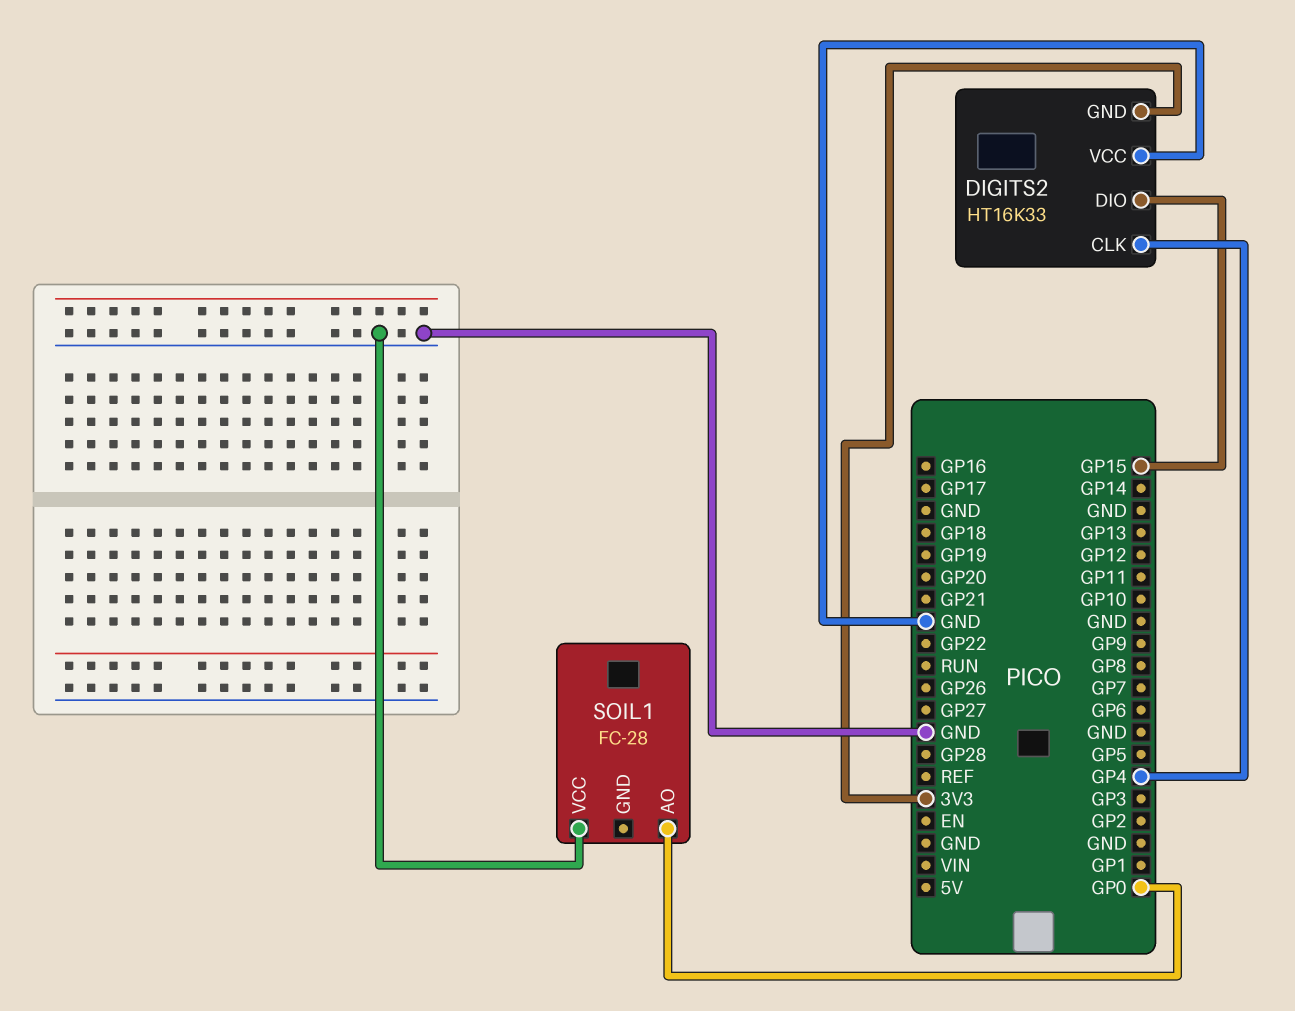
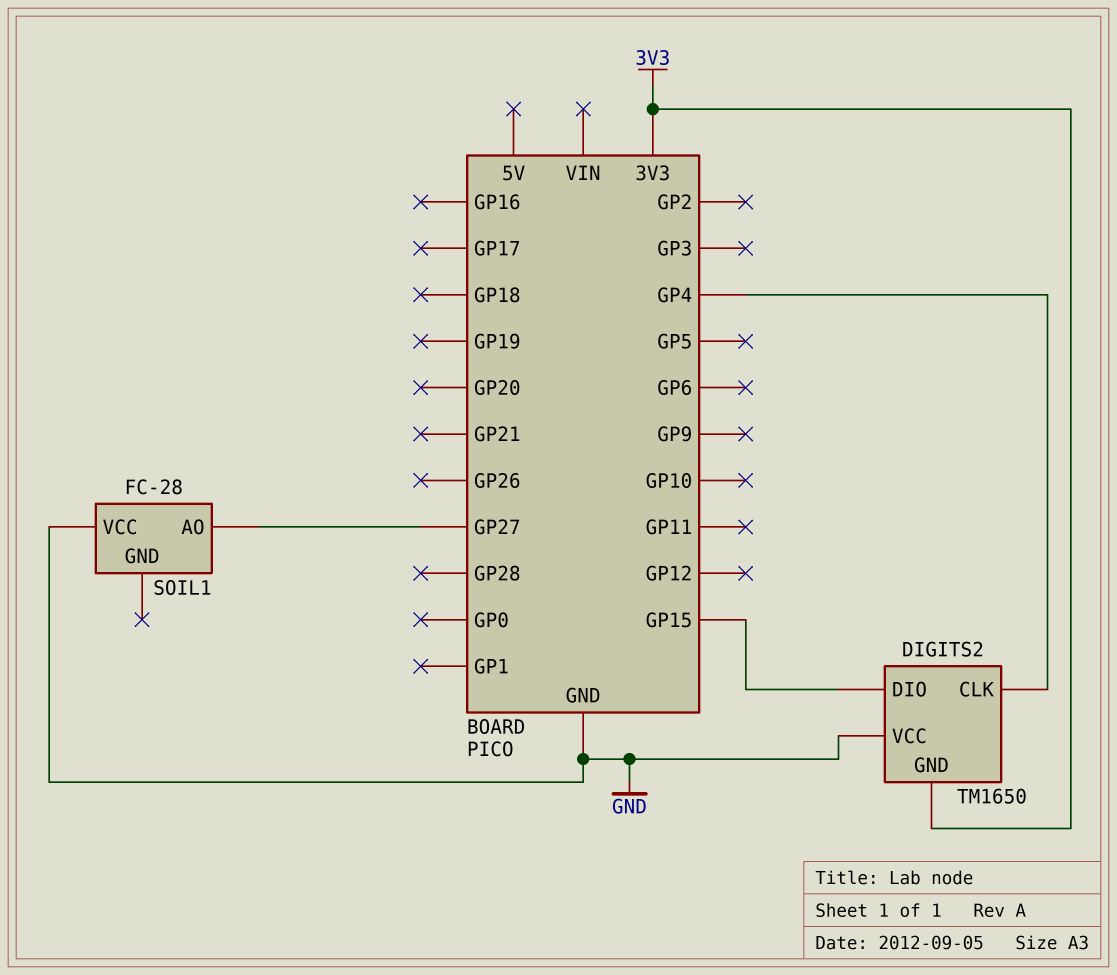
DIGITS2: HT16K33 -> TM1650
SOIL1 pin AO: GP0 -> GP27

